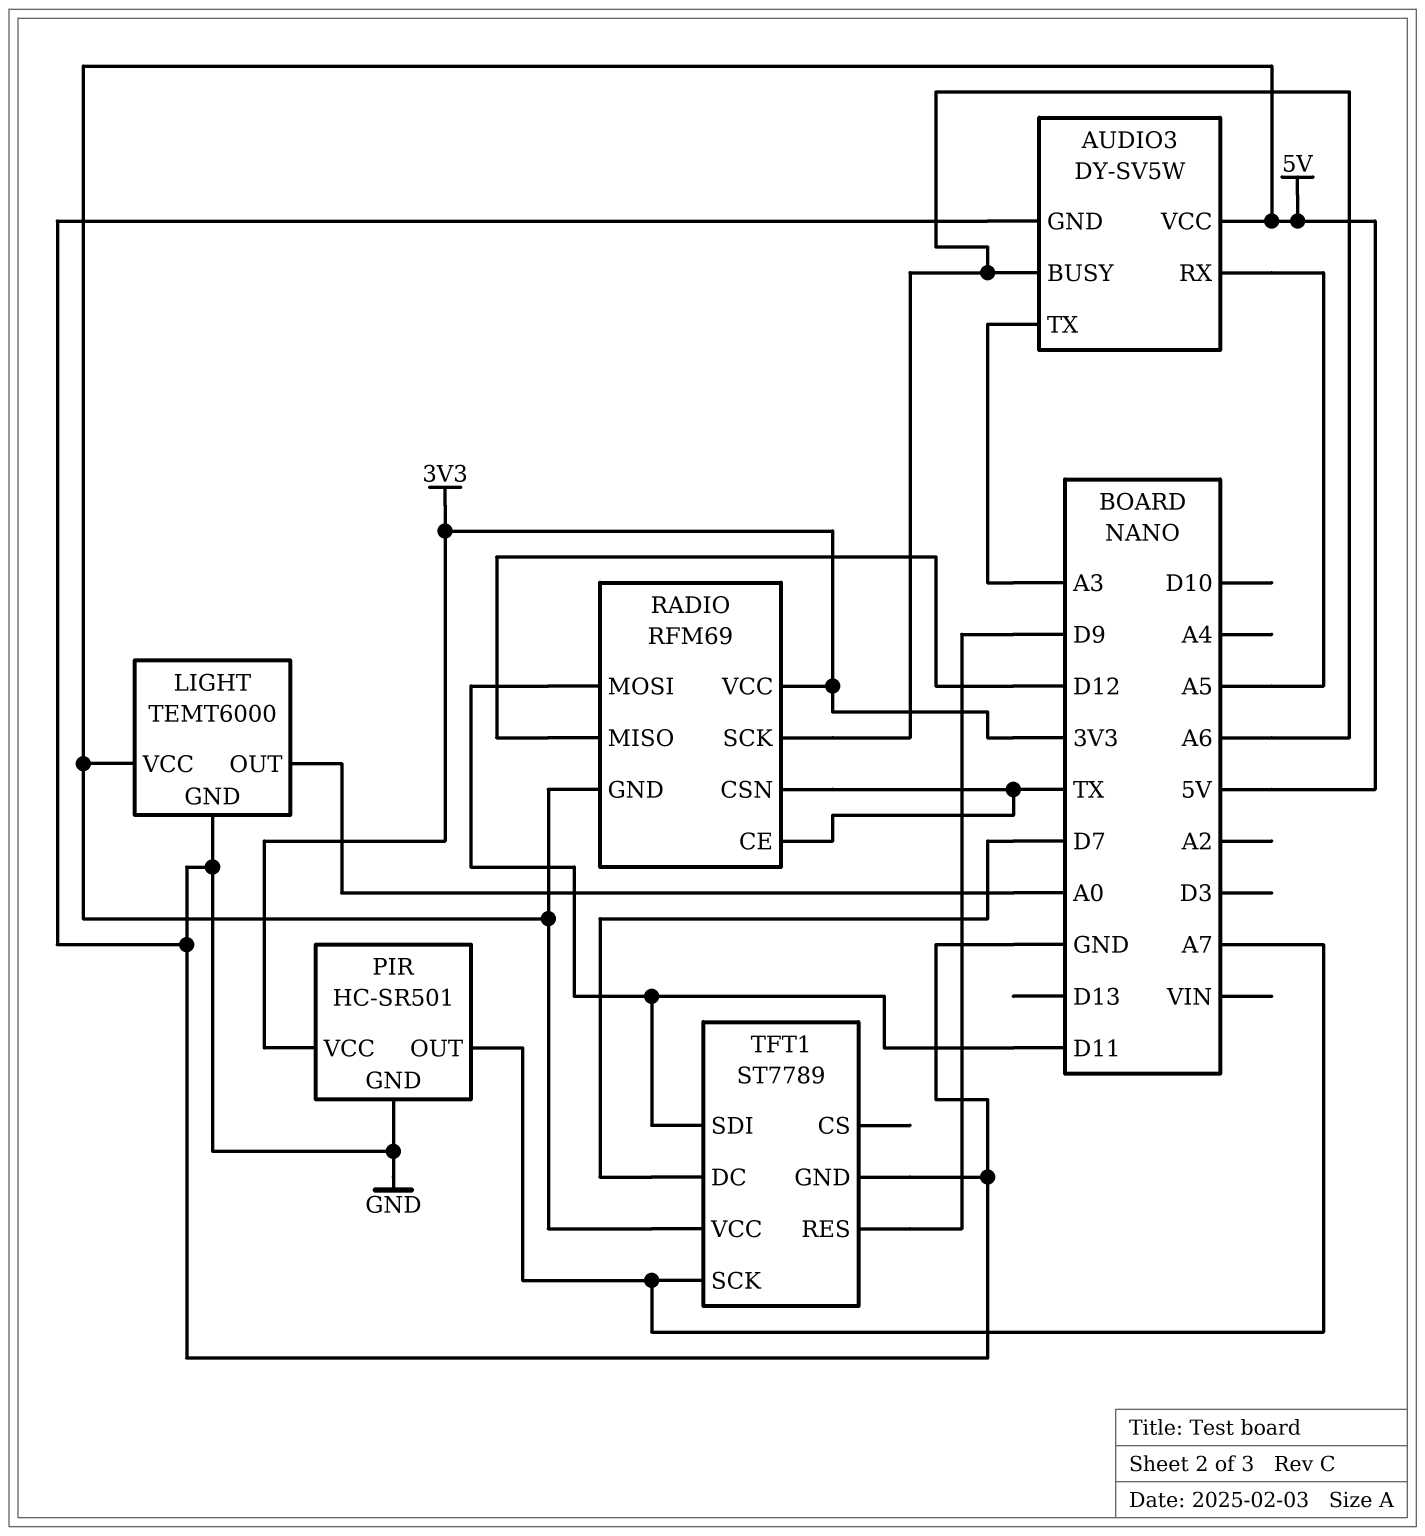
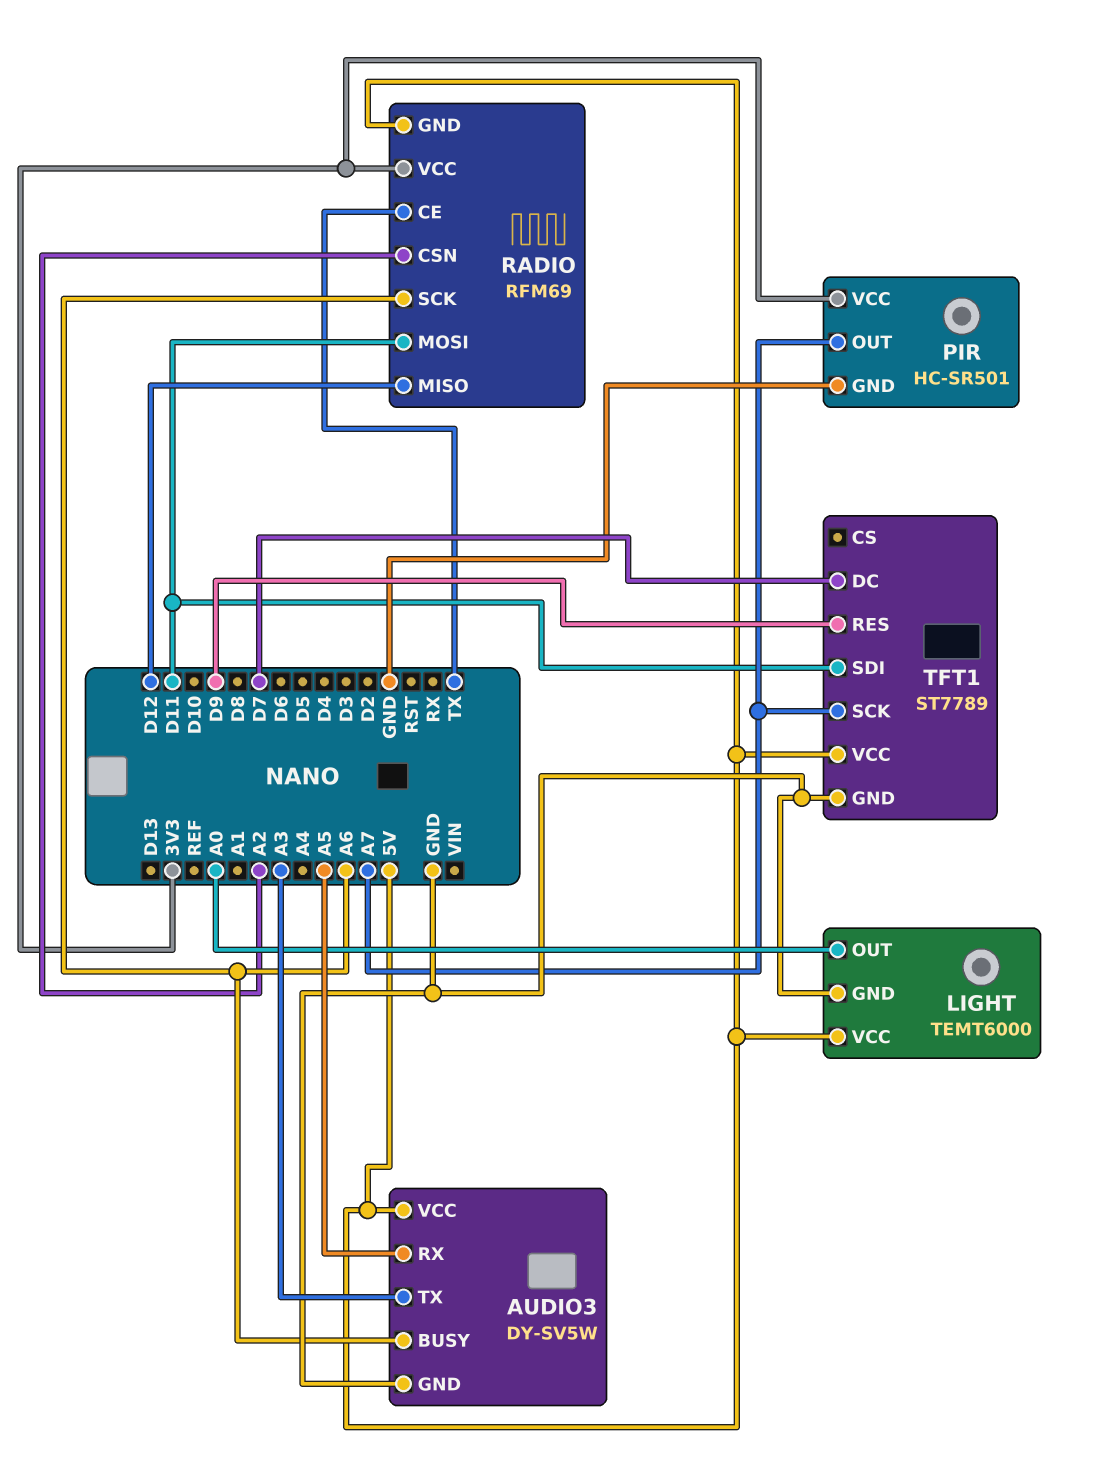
RADIO pin CSN: TX -> A2

